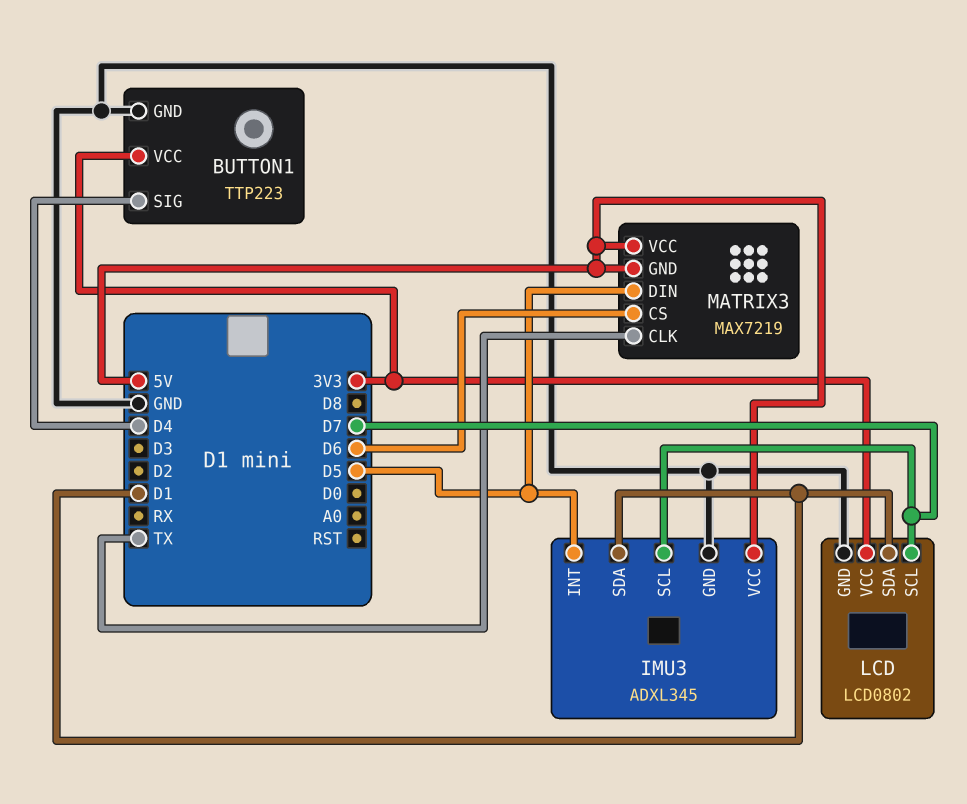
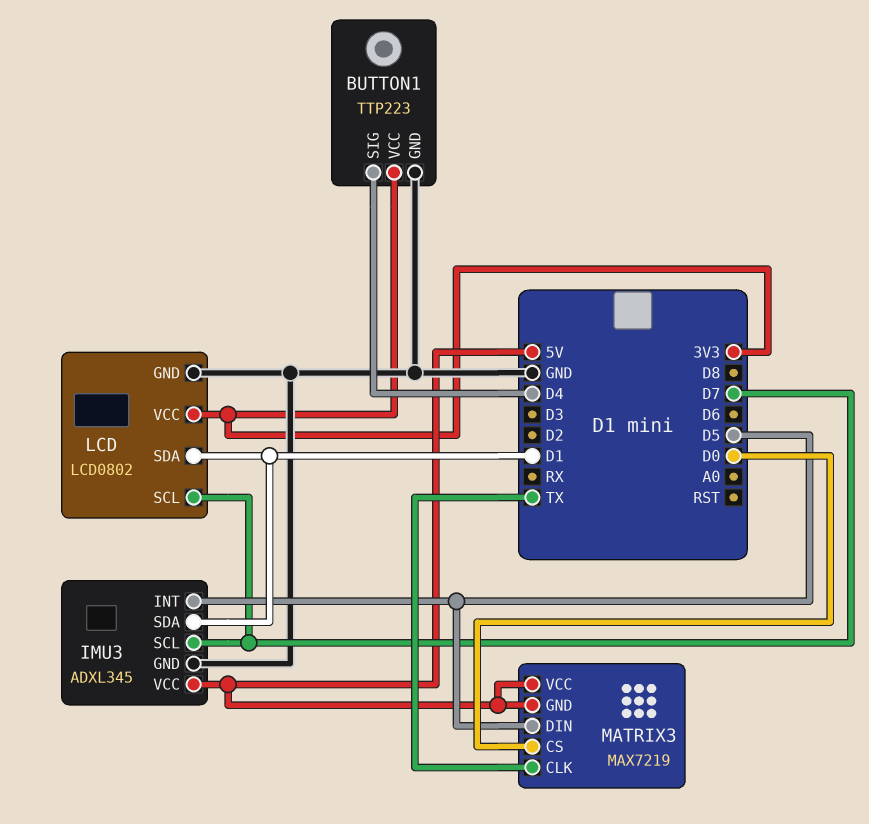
MATRIX3 pin CS: D6 -> D0

